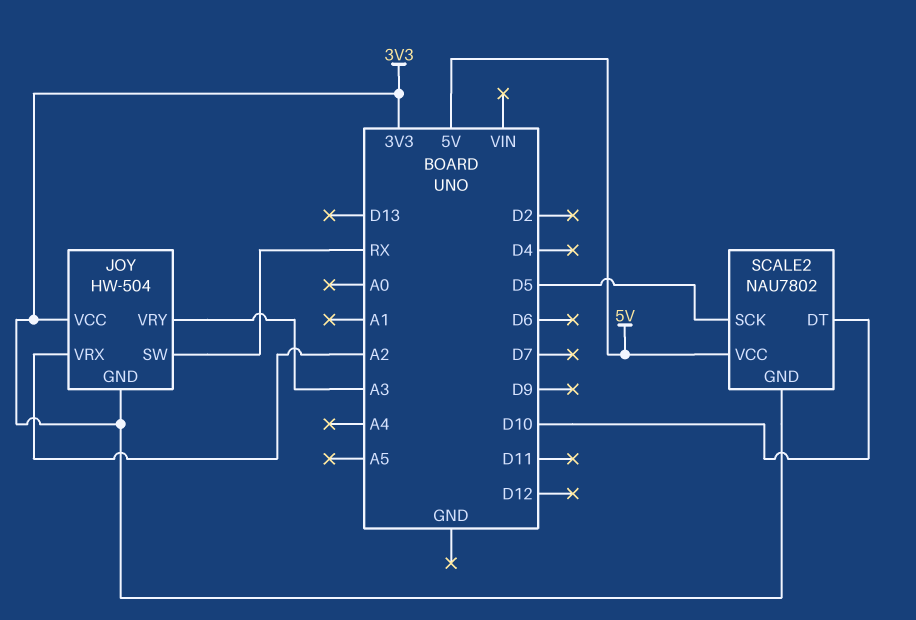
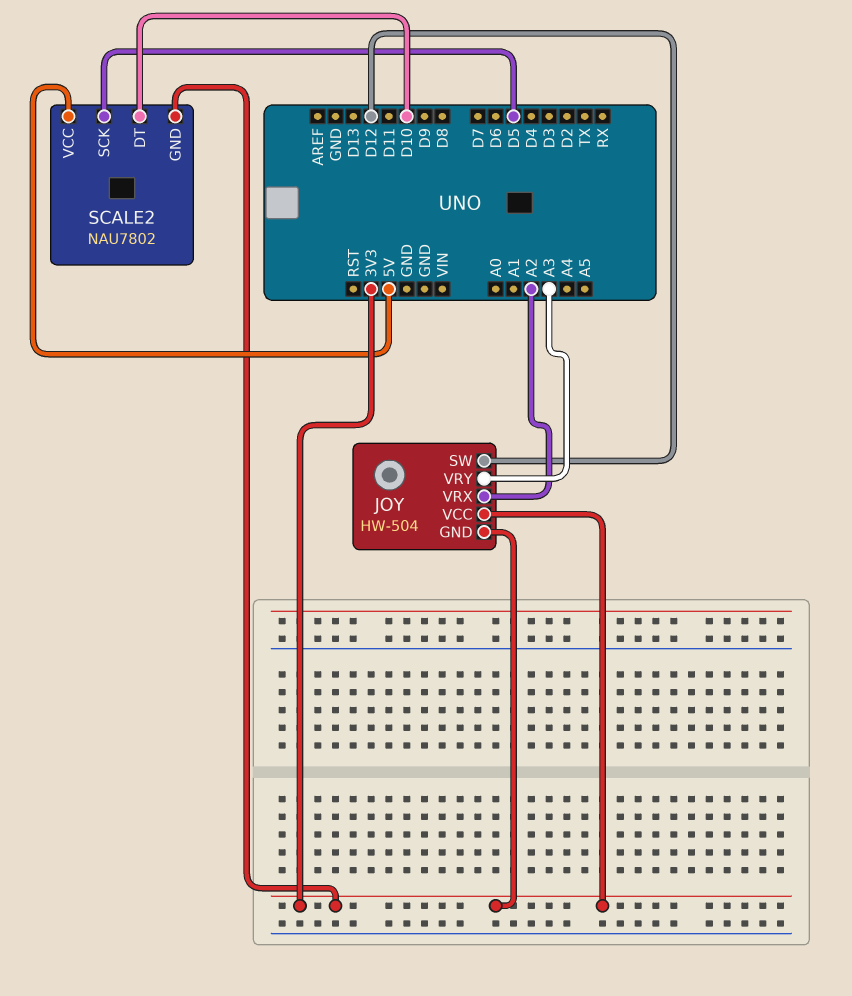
JOY pin SW: RX -> D12

